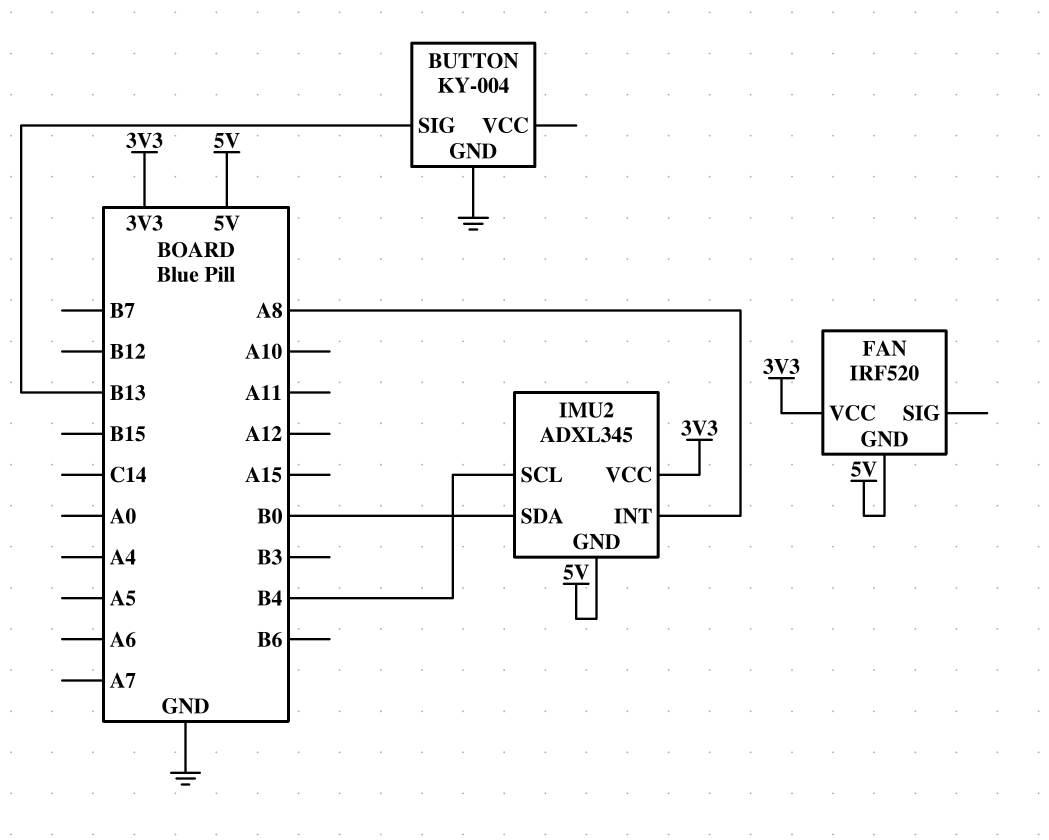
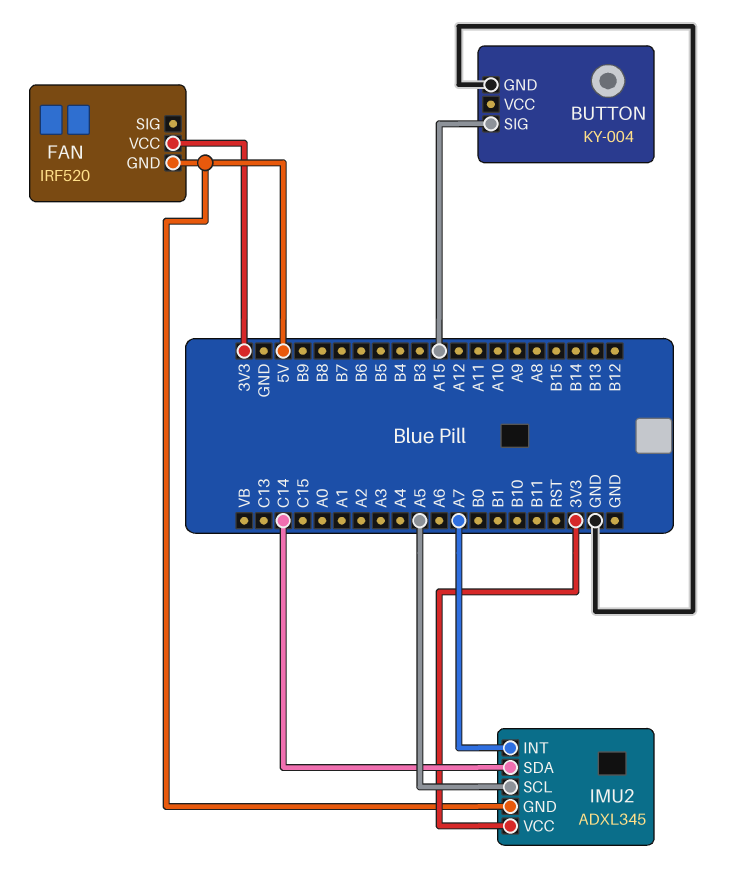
BUTTON pin SIG: B13 -> A15
IMU2 pin INT: A8 -> A7
IMU2 pin SCL: B4 -> A5
IMU2 pin SDA: B0 -> C14

